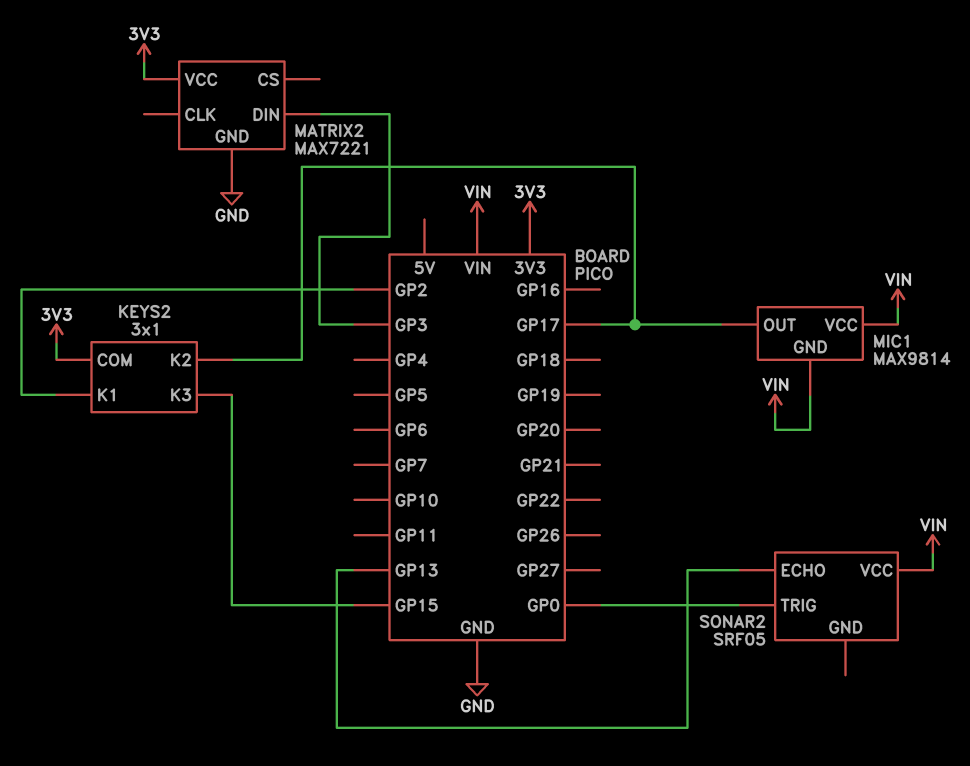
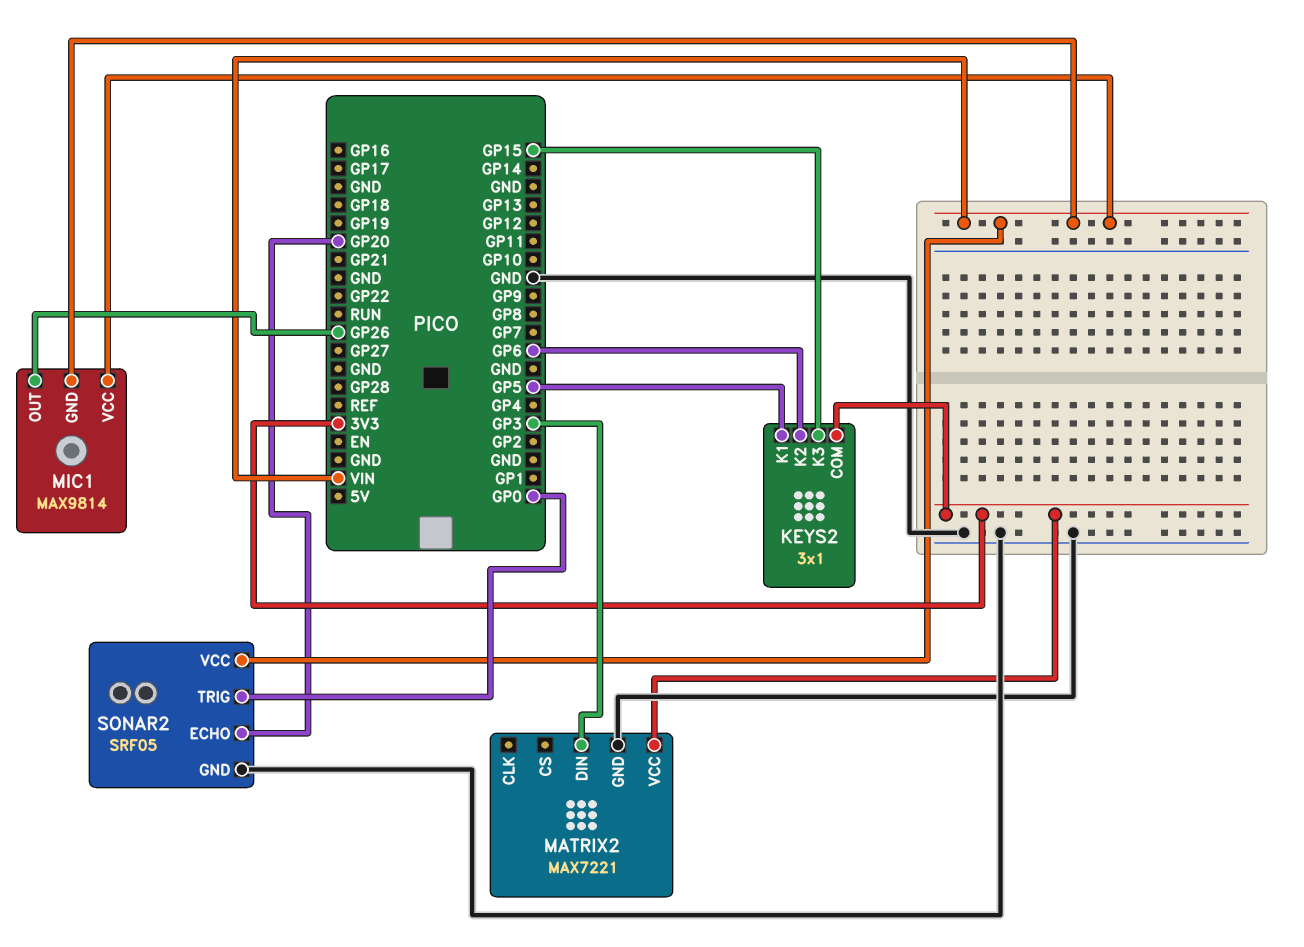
KEYS2 pin K1: GP2 -> GP5
KEYS2 pin K2: GP17 -> GP6
MIC1 pin OUT: GP17 -> GP26
SONAR2 pin ECHO: GP13 -> GP20
SONAR2 pin GND: none -> GND

